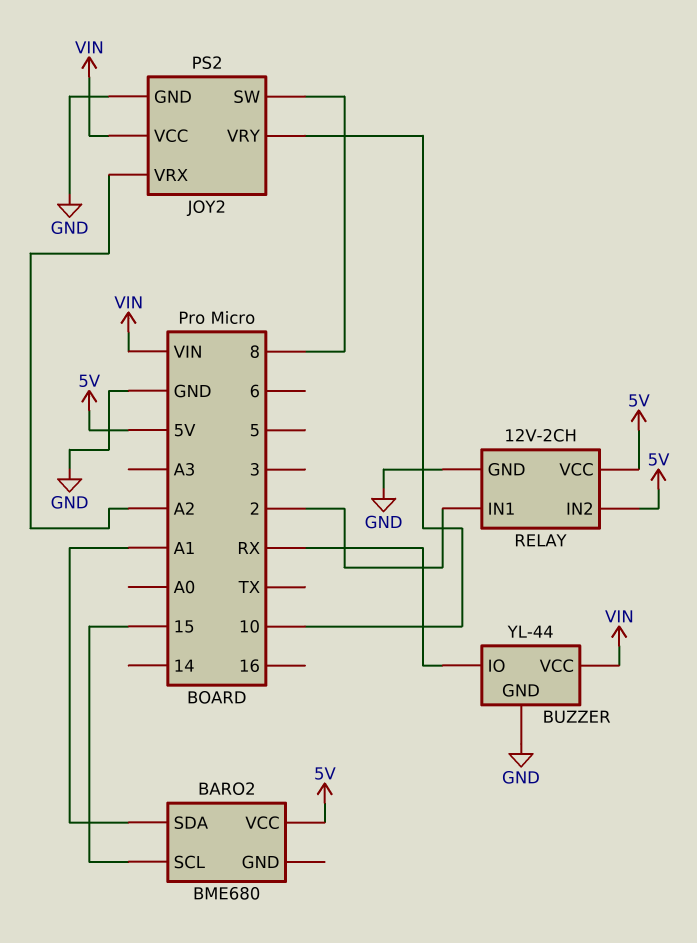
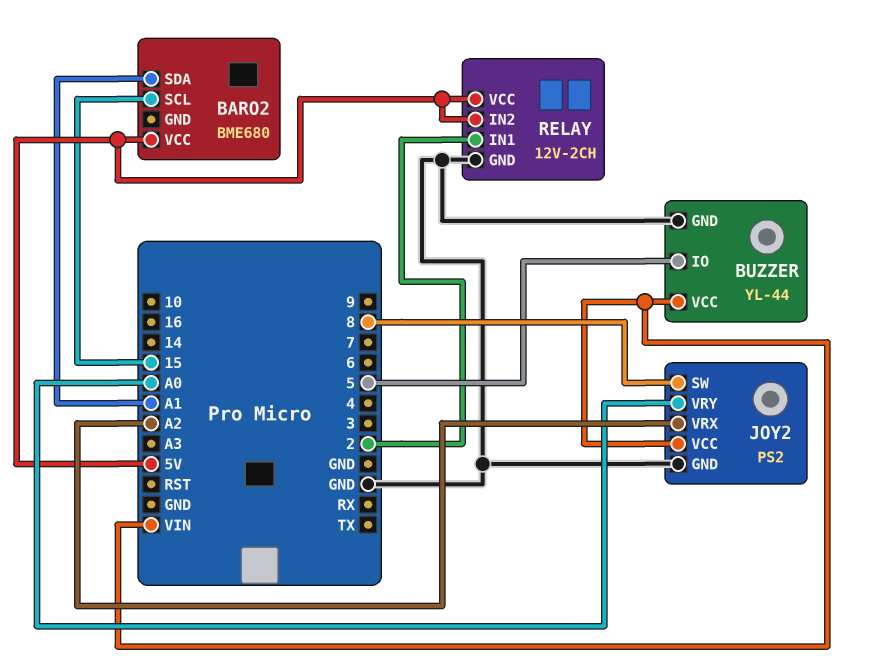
BUZZER pin IO: RX -> 5
JOY2 pin VRY: 10 -> A0

